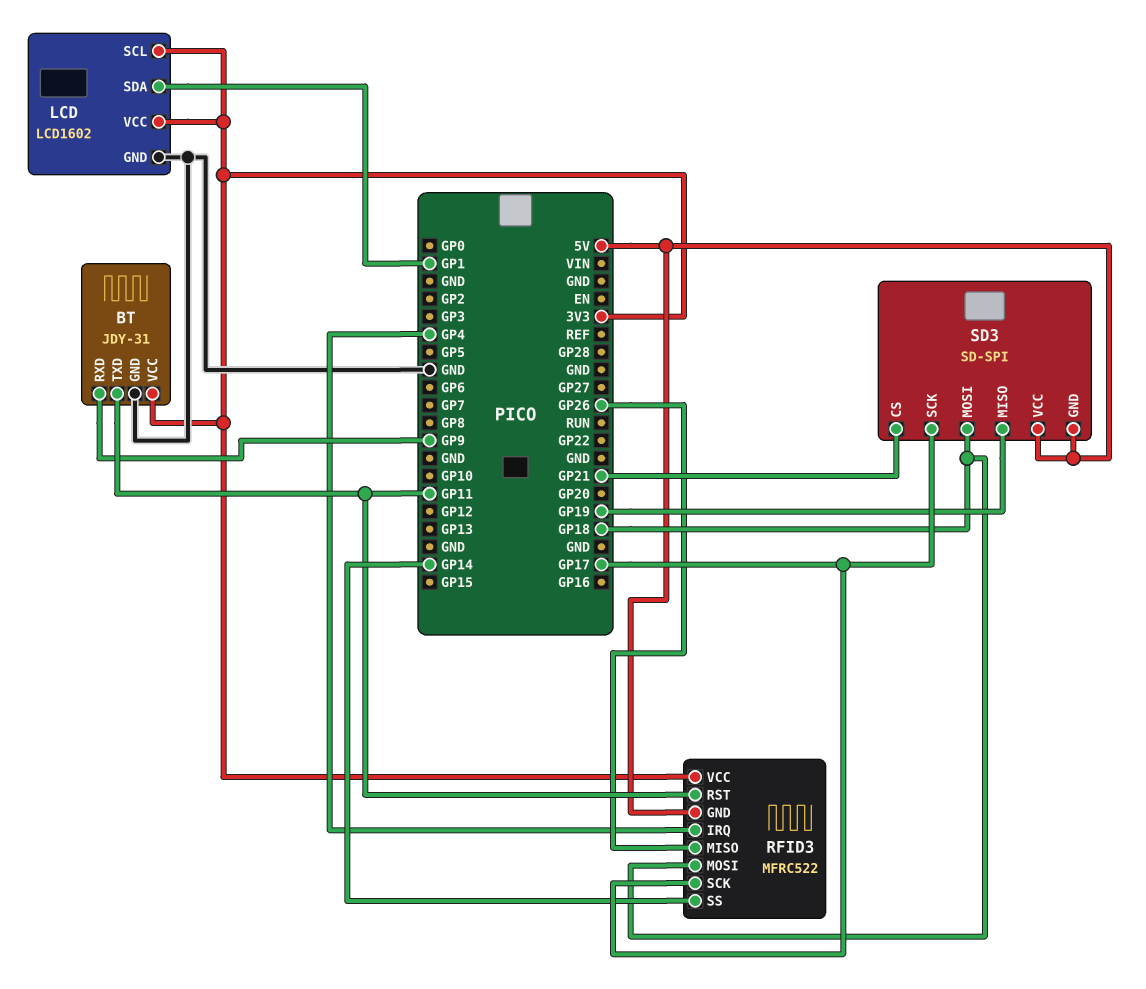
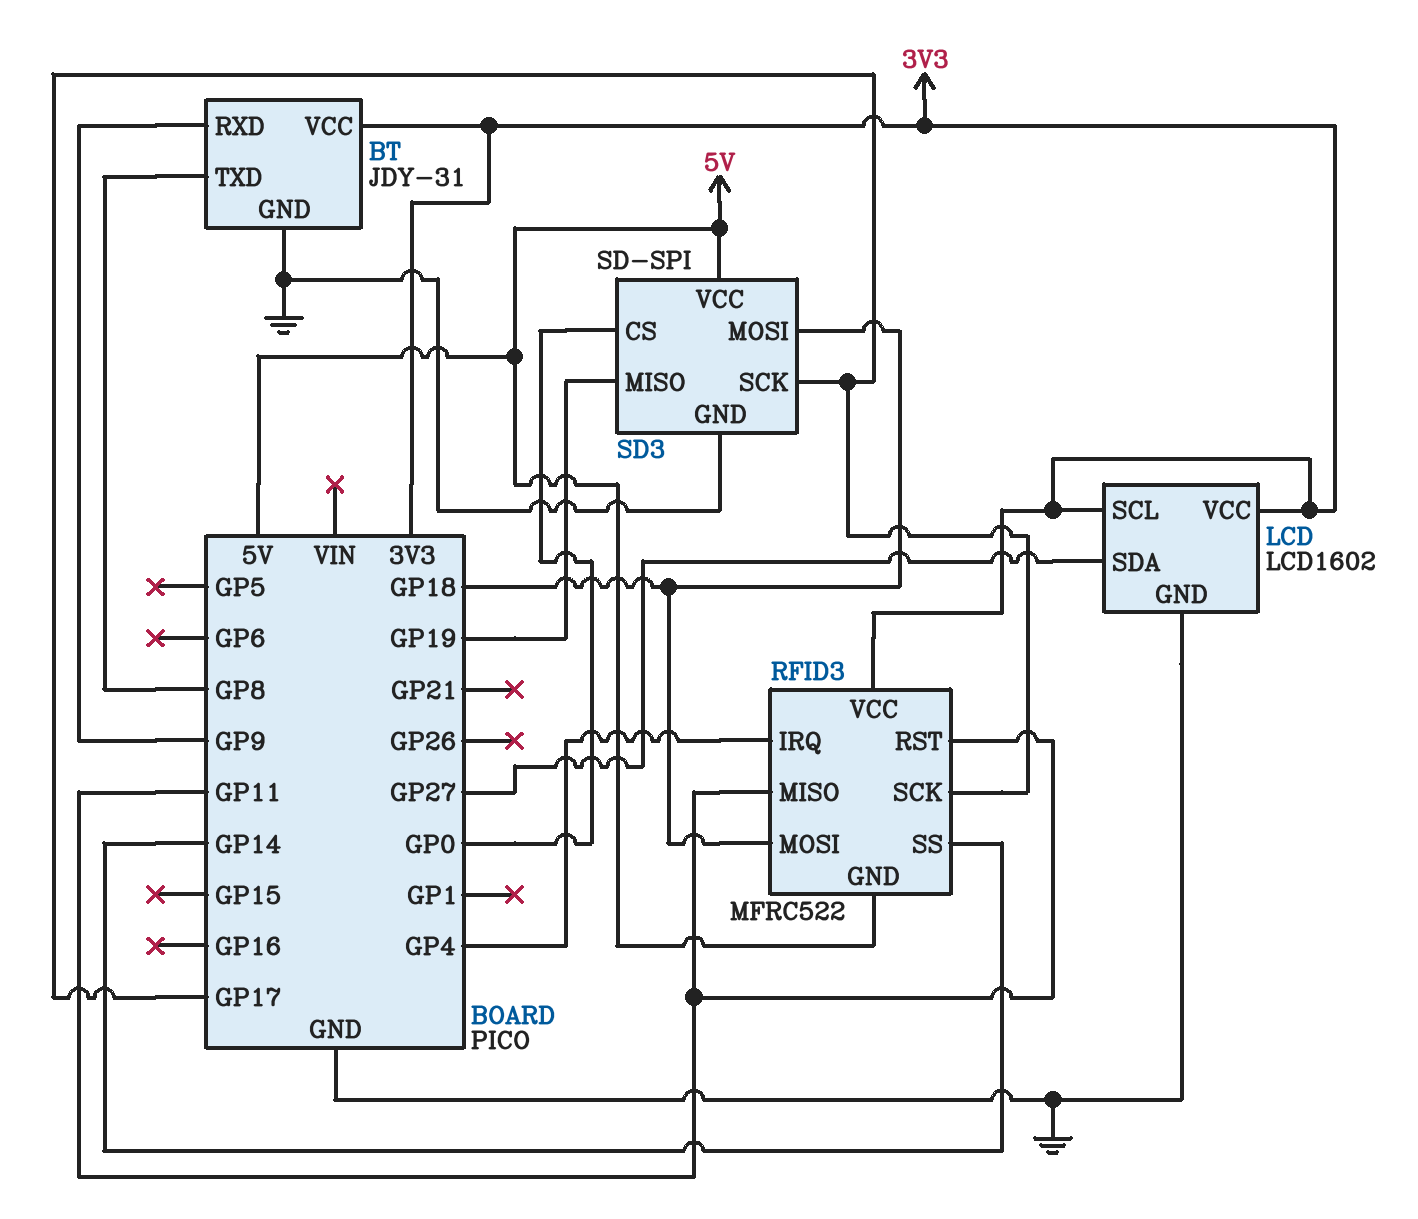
BT pin TXD: GP11 -> GP8
LCD pin SDA: GP1 -> GP27
RFID3 pin MISO: GP26 -> GP11
SD3 pin CS: GP21 -> GP0
SD3 pin GND: 5V -> GND

